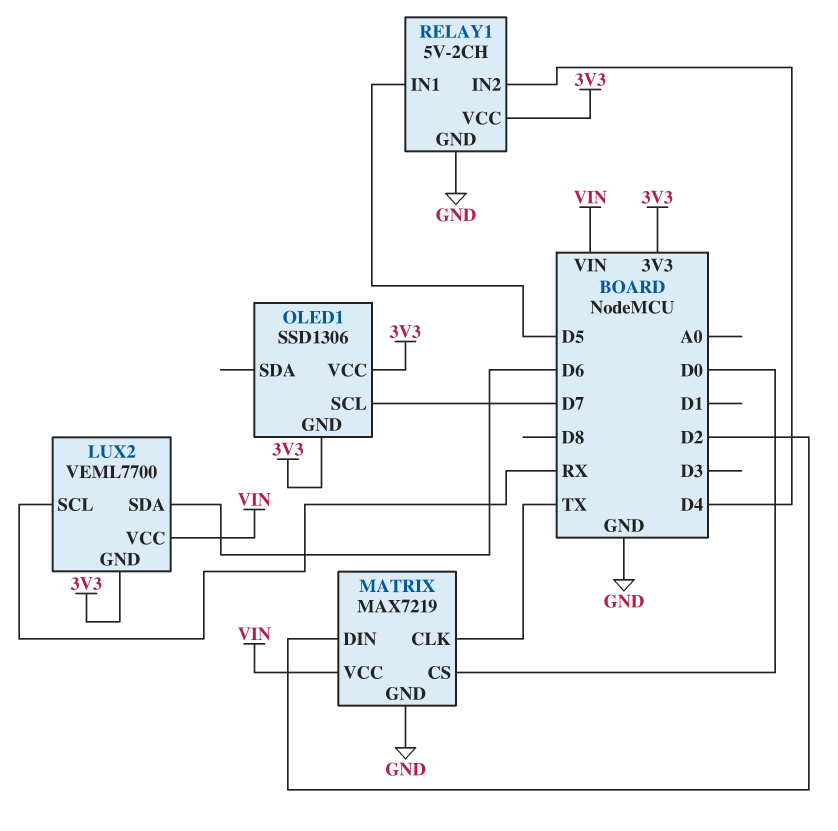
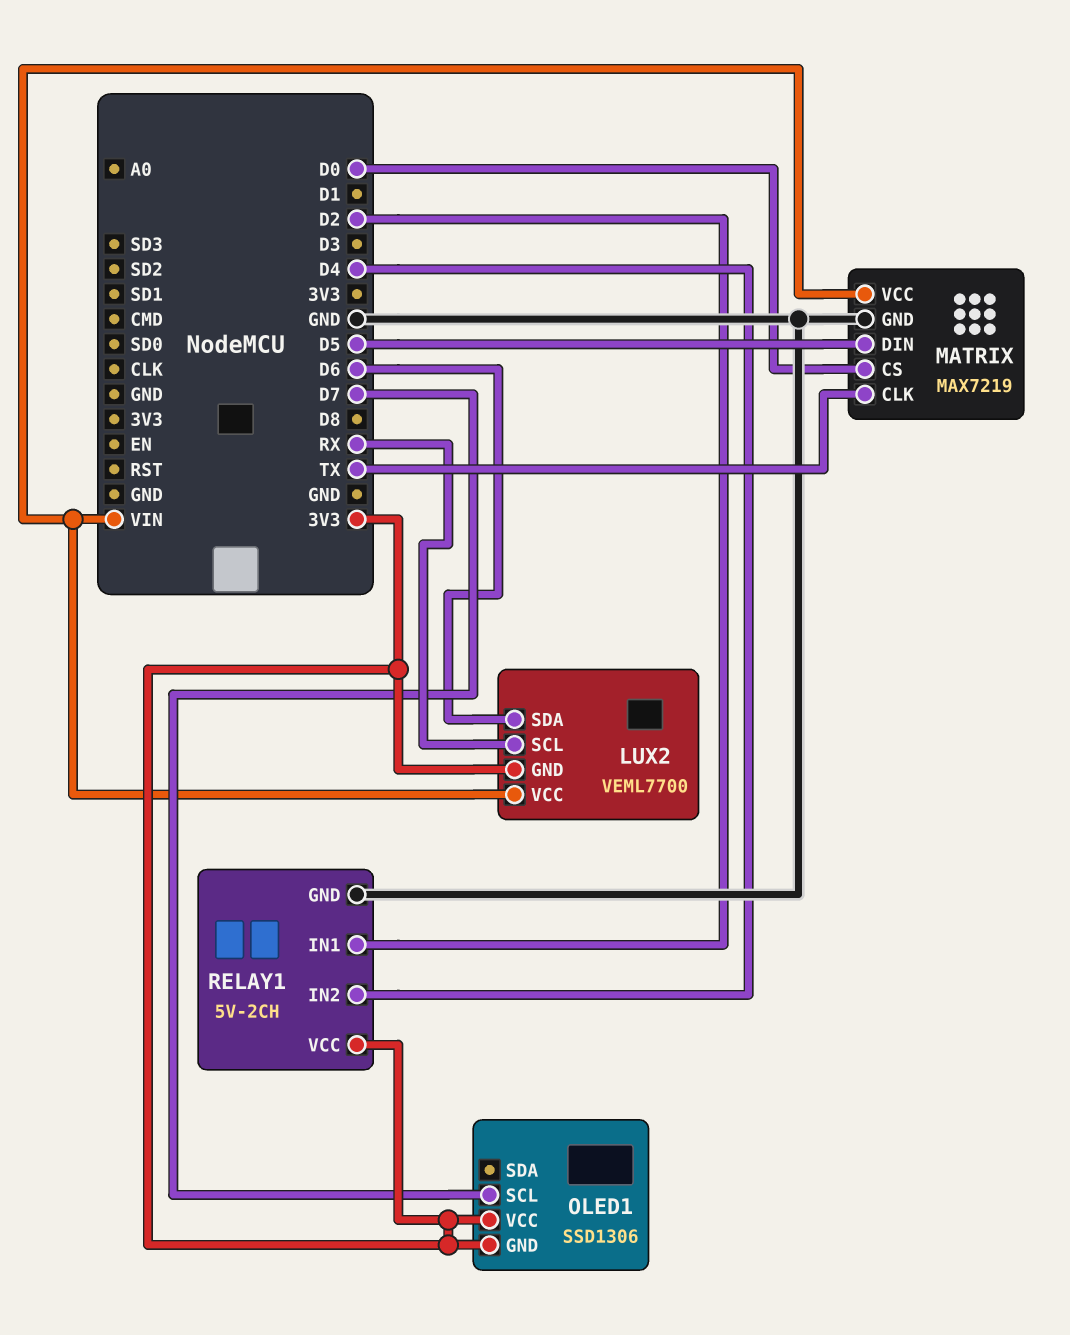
MATRIX pin DIN: D2 -> D5
RELAY1 pin IN1: D5 -> D2

